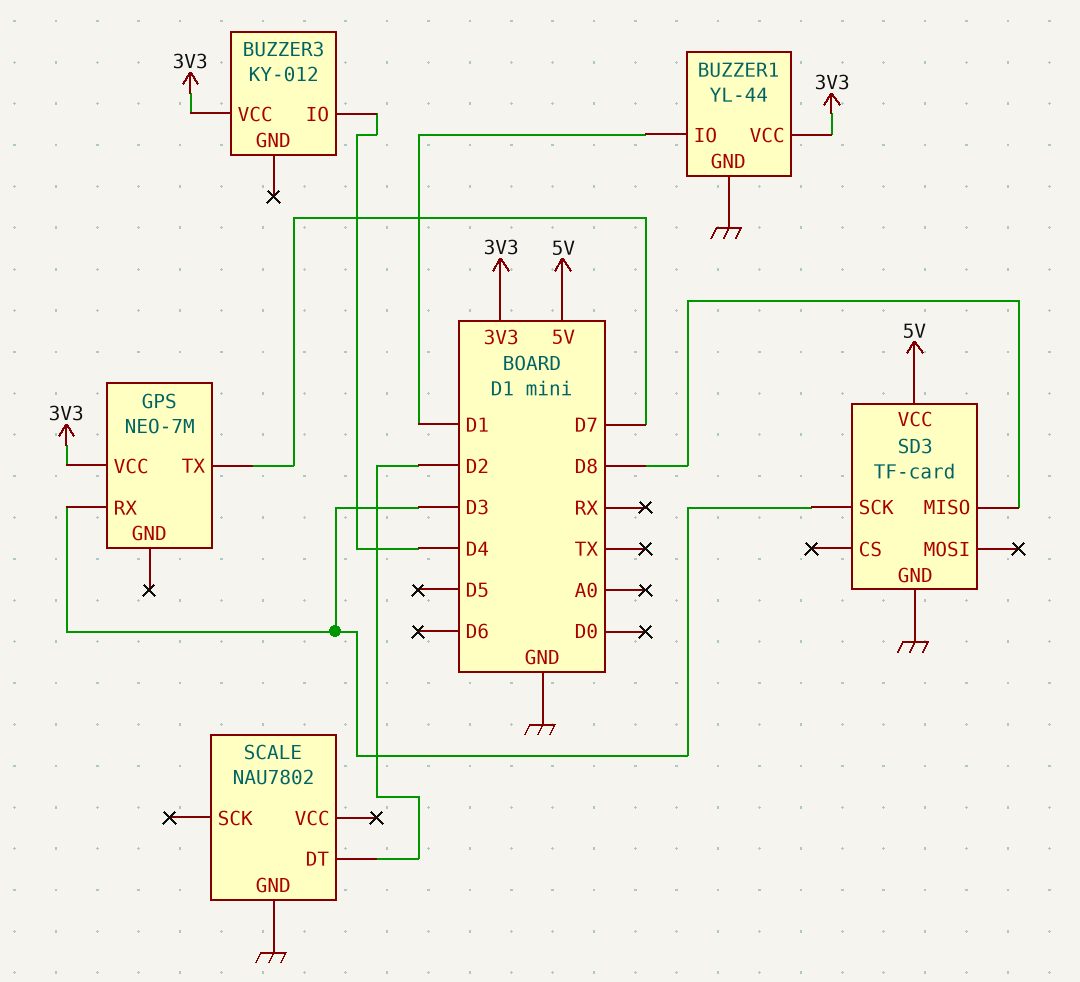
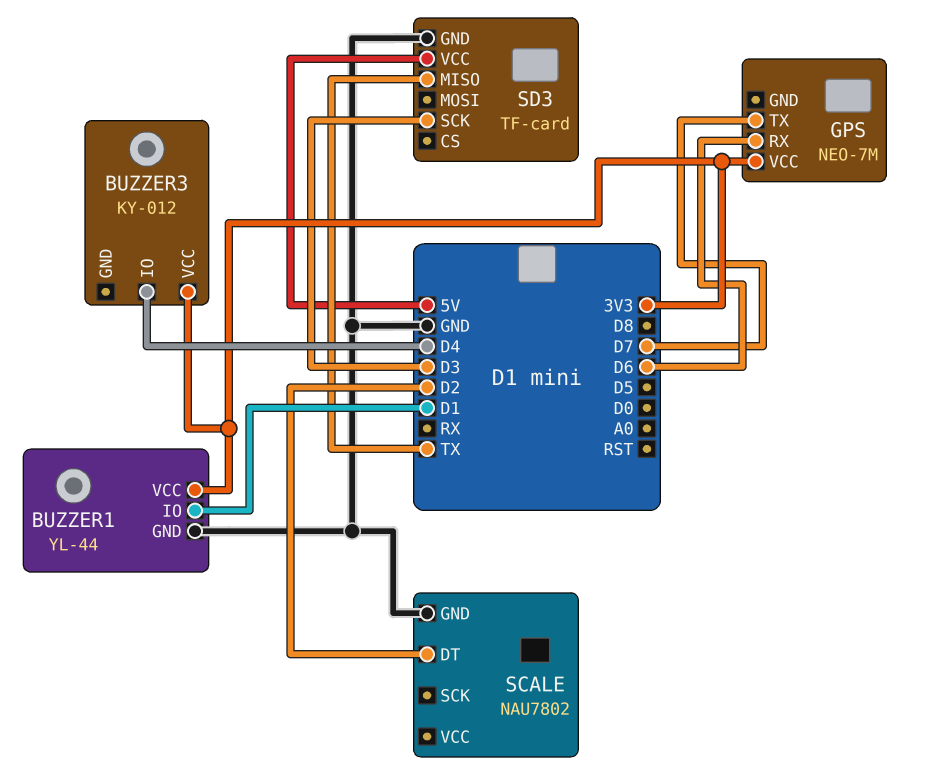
GPS pin RX: D3 -> D6
SD3 pin MISO: D8 -> TX

